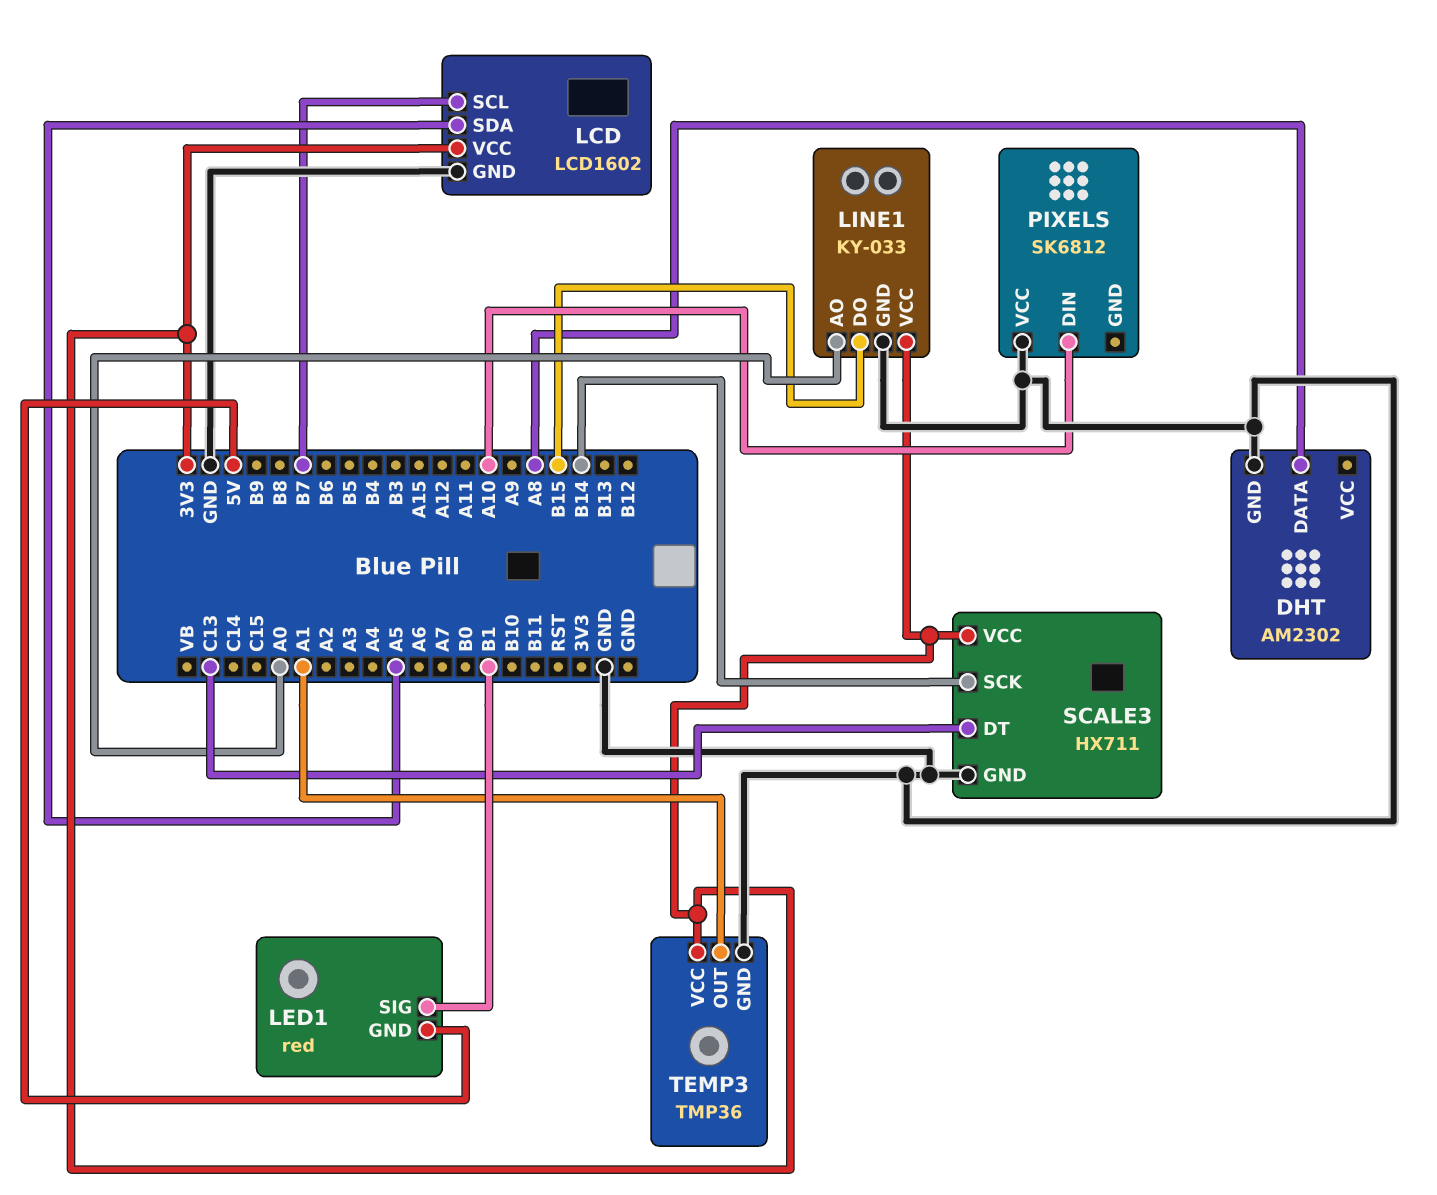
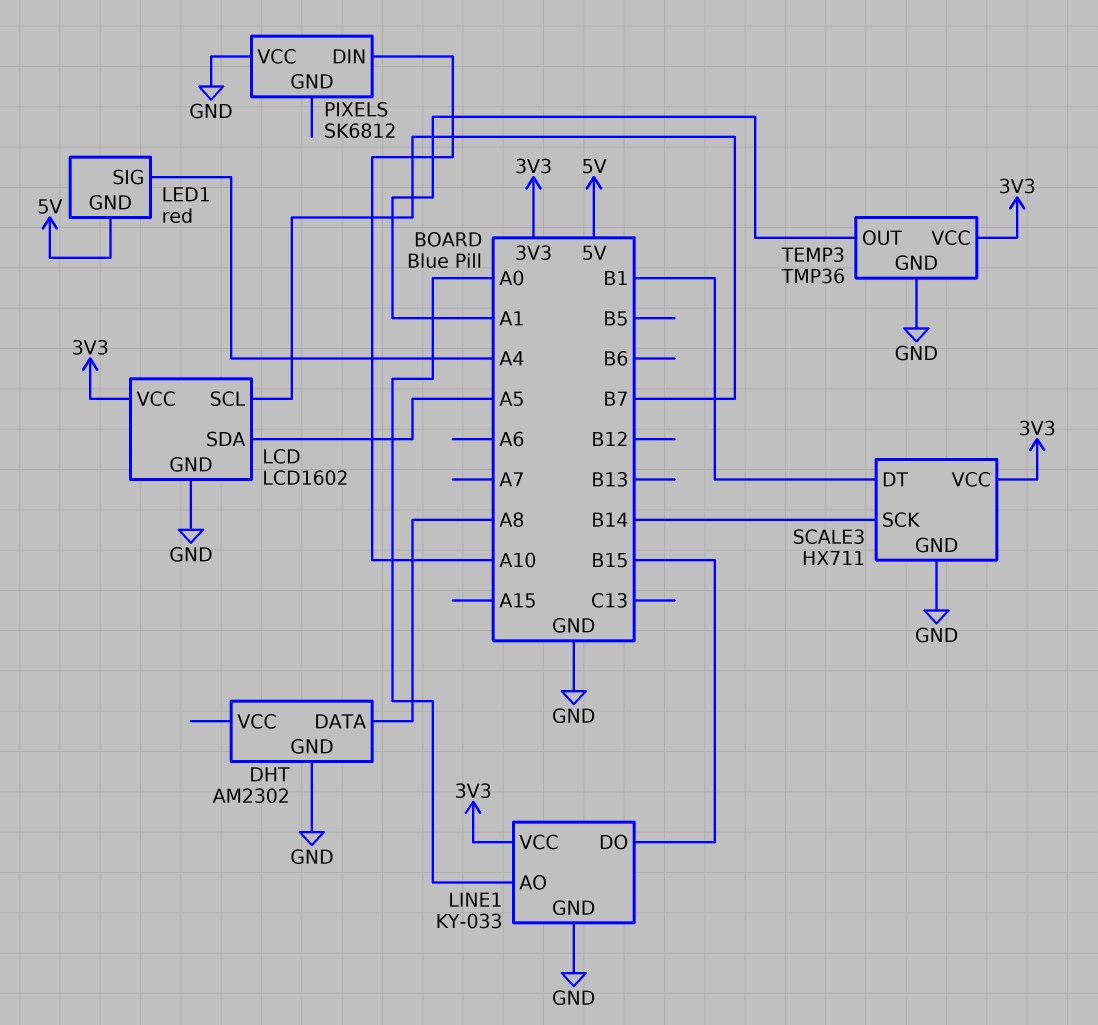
LED1 pin SIG: B1 -> A4
SCALE3 pin DT: C13 -> B1

